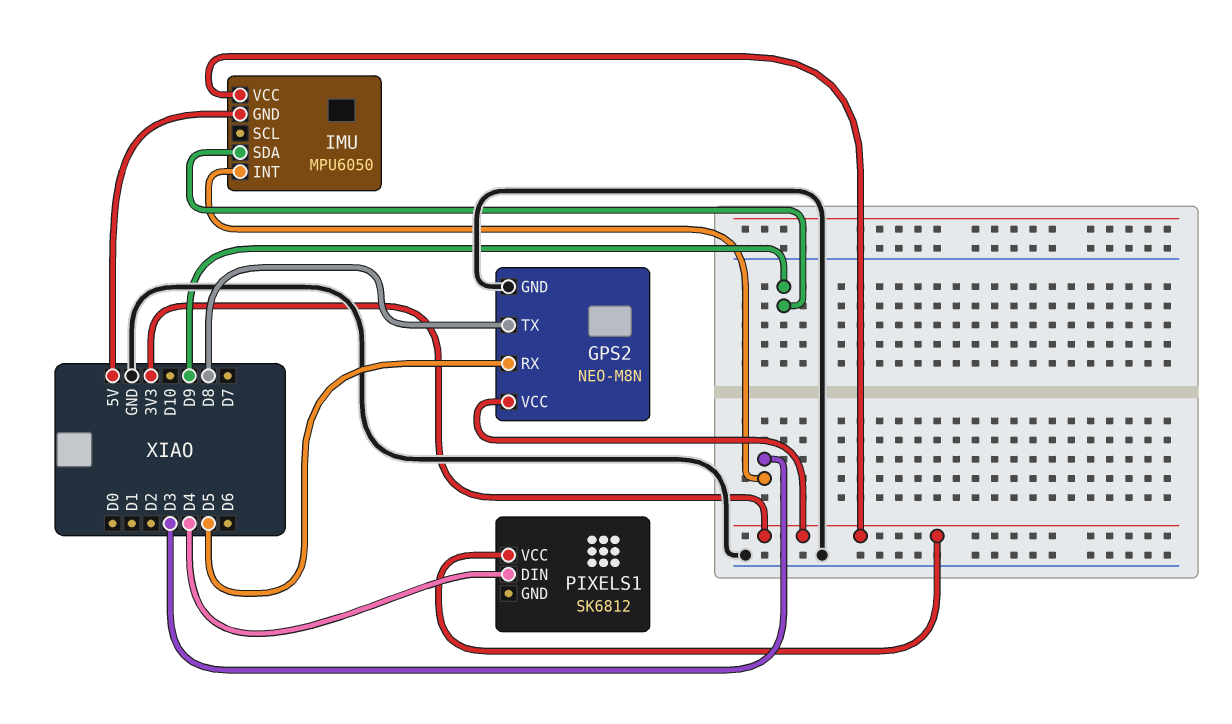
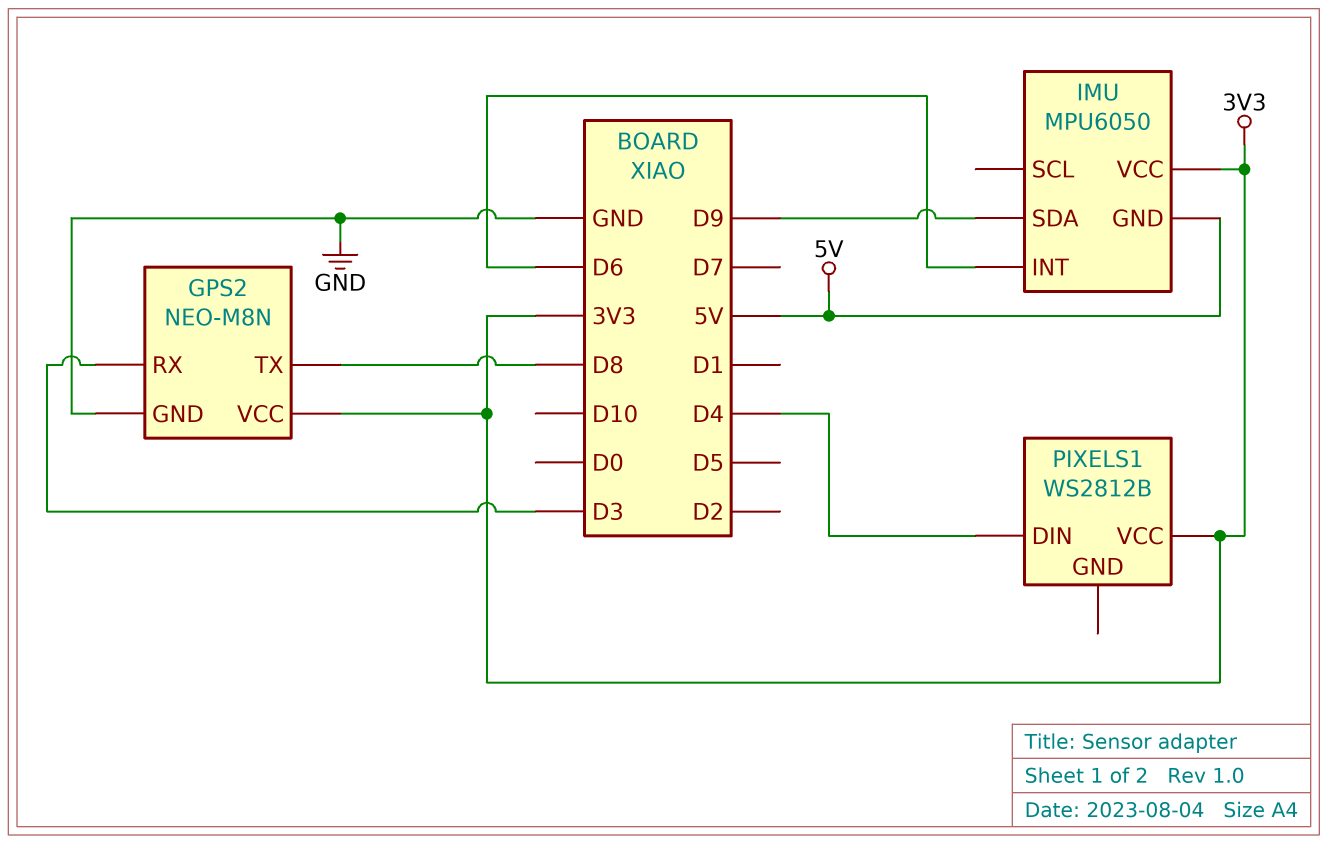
GPS2 pin RX: D5 -> D3
IMU pin INT: D3 -> D6
PIXELS1: SK6812 -> WS2812B

